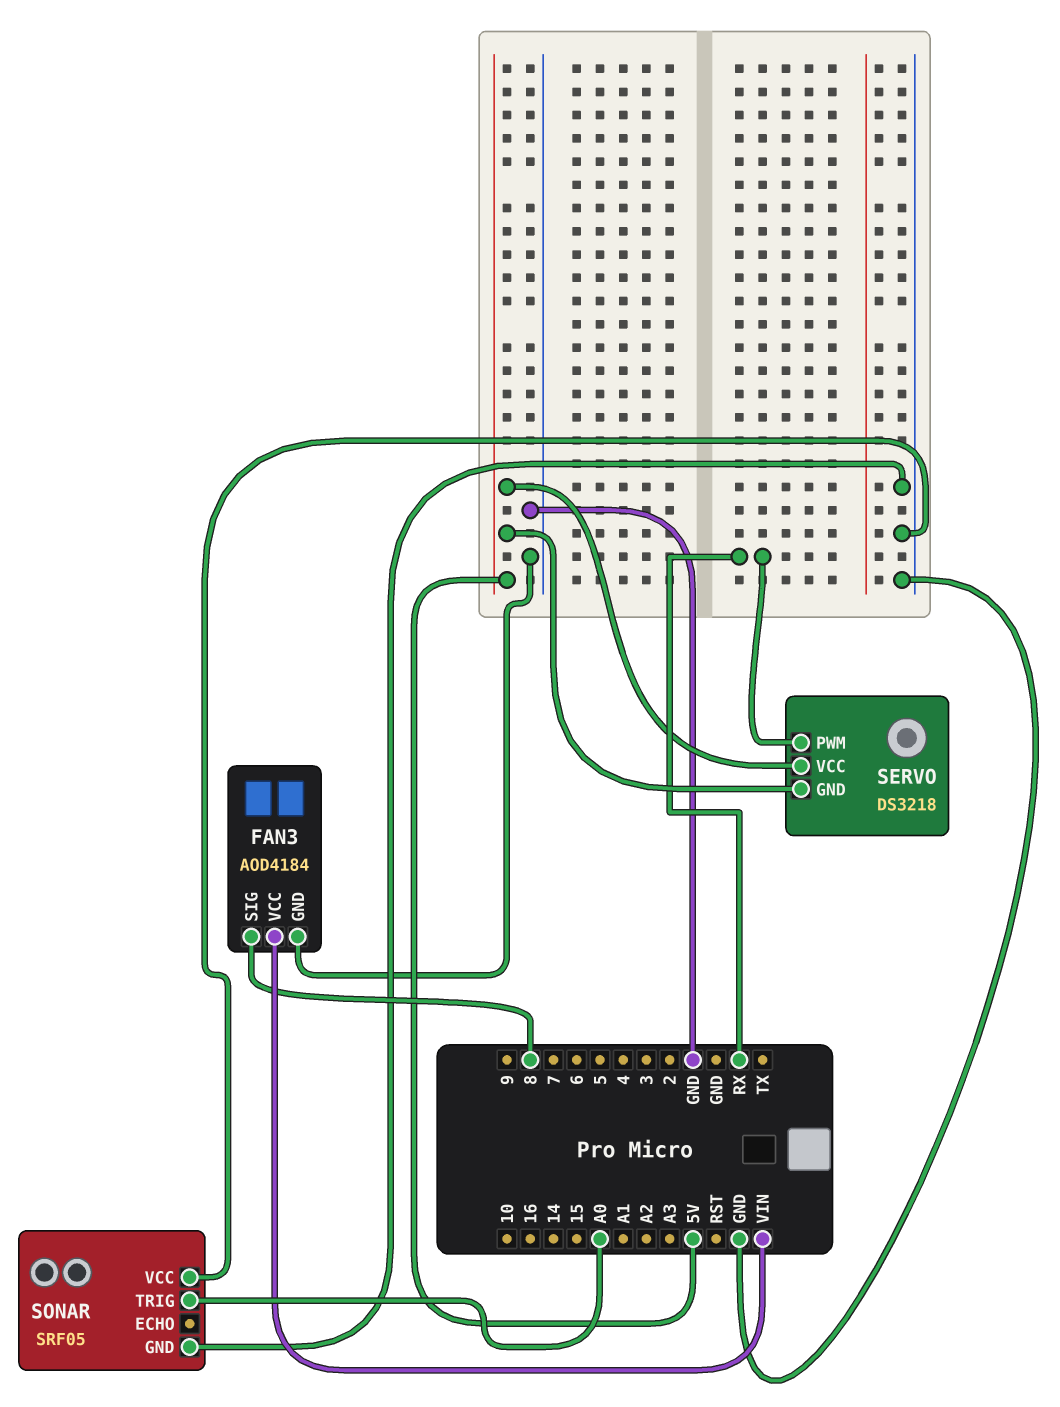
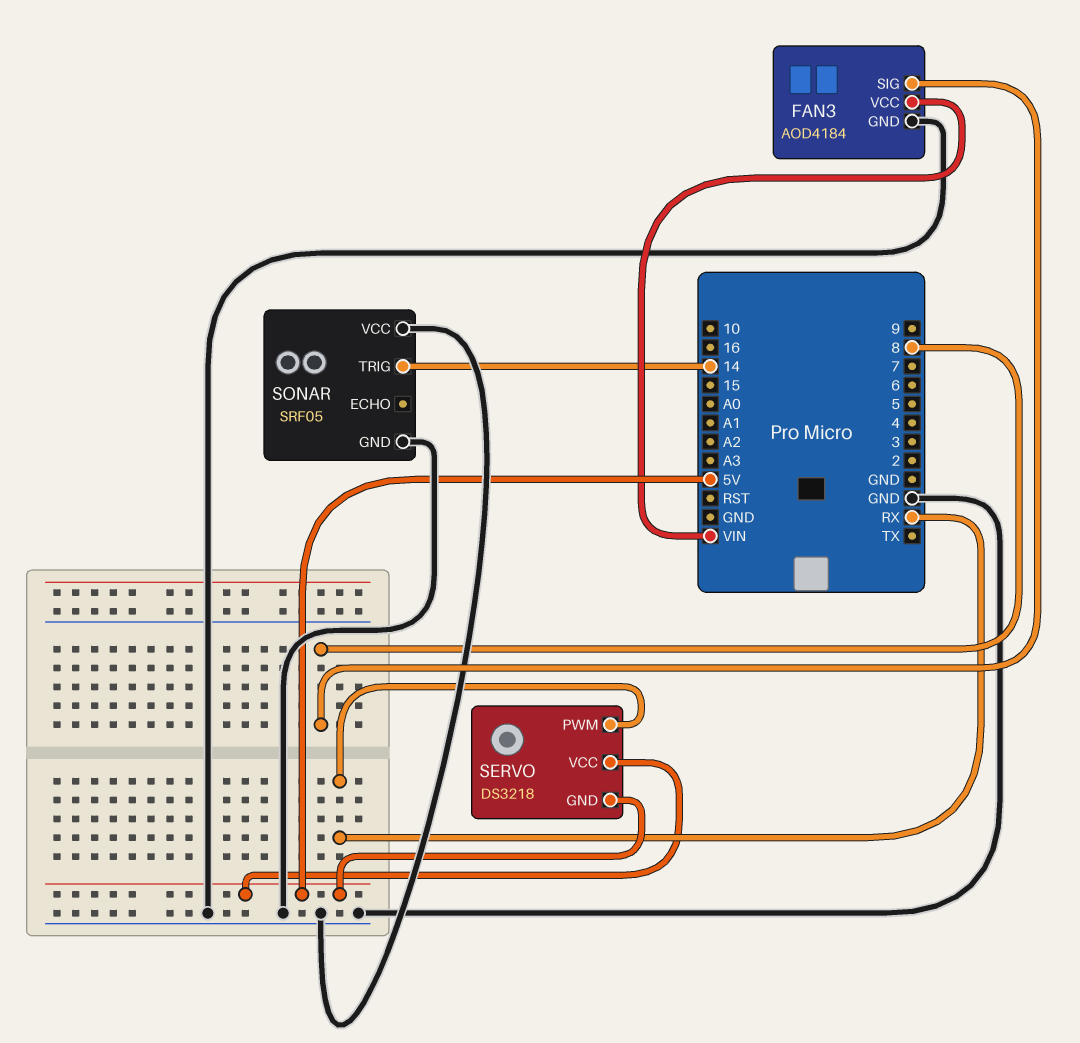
SONAR pin TRIG: A0 -> 14

